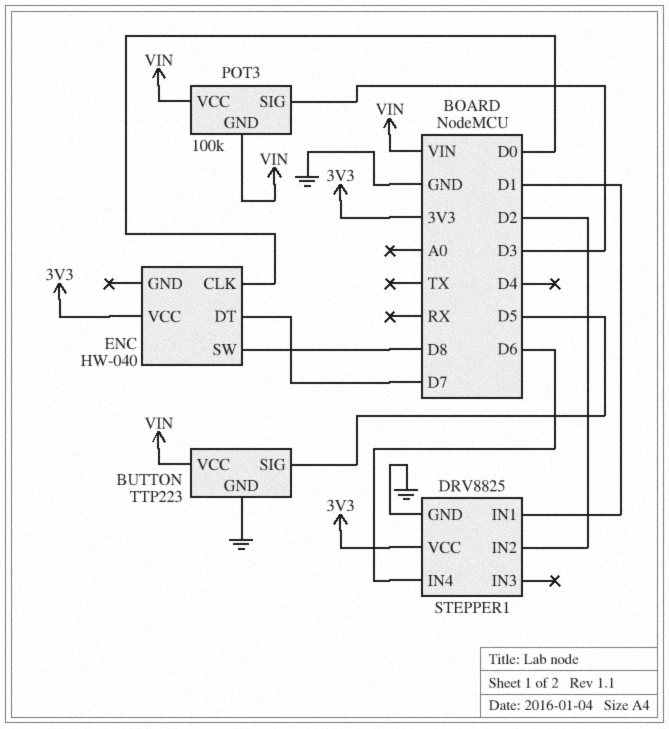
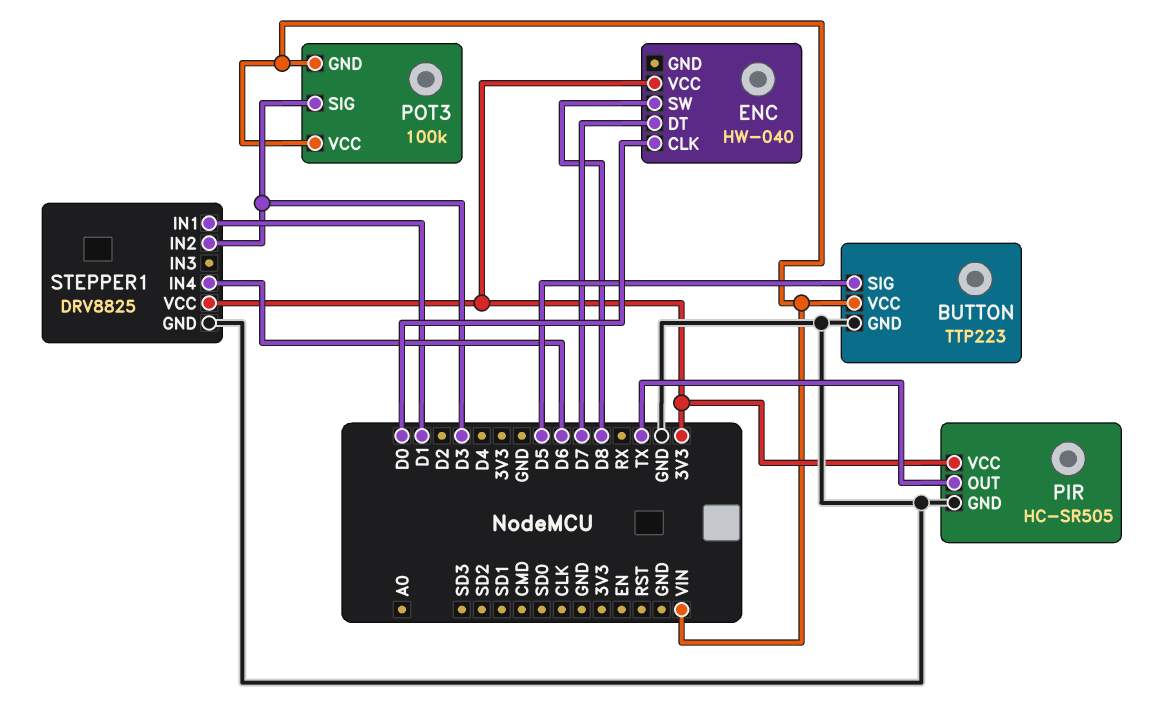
PIR: none -> HC-SR505
PIR pin GND: none -> GND
PIR pin OUT: none -> TX
PIR pin VCC: none -> 3V3
STEPPER1 pin IN2: D2 -> D3

